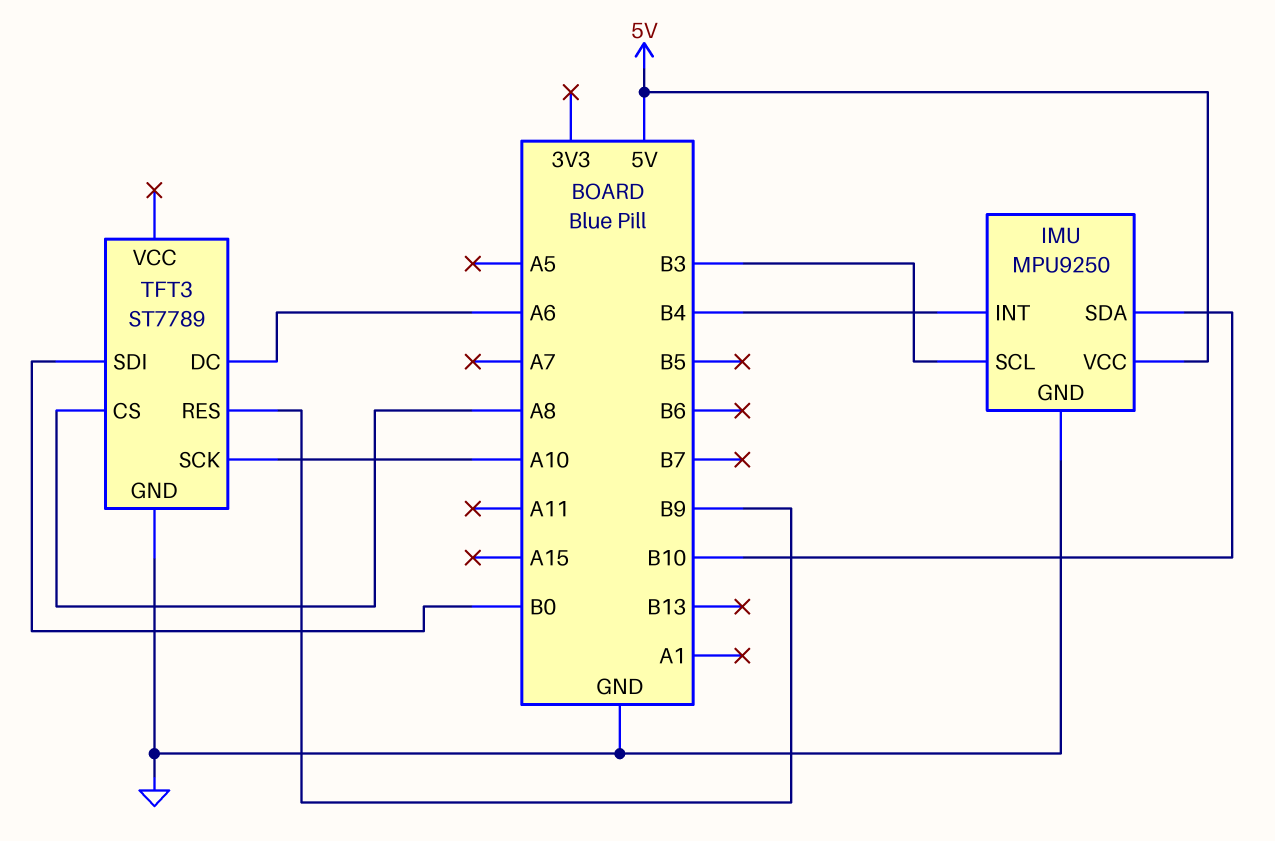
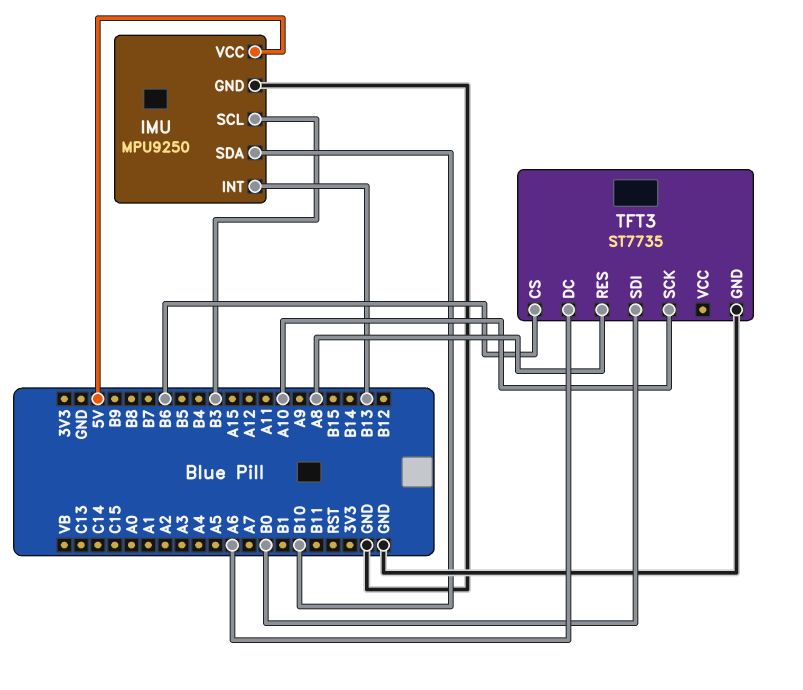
IMU pin INT: B4 -> B13
TFT3: ST7789 -> ST7735
TFT3 pin CS: A8 -> B6
TFT3 pin RES: B9 -> A8

